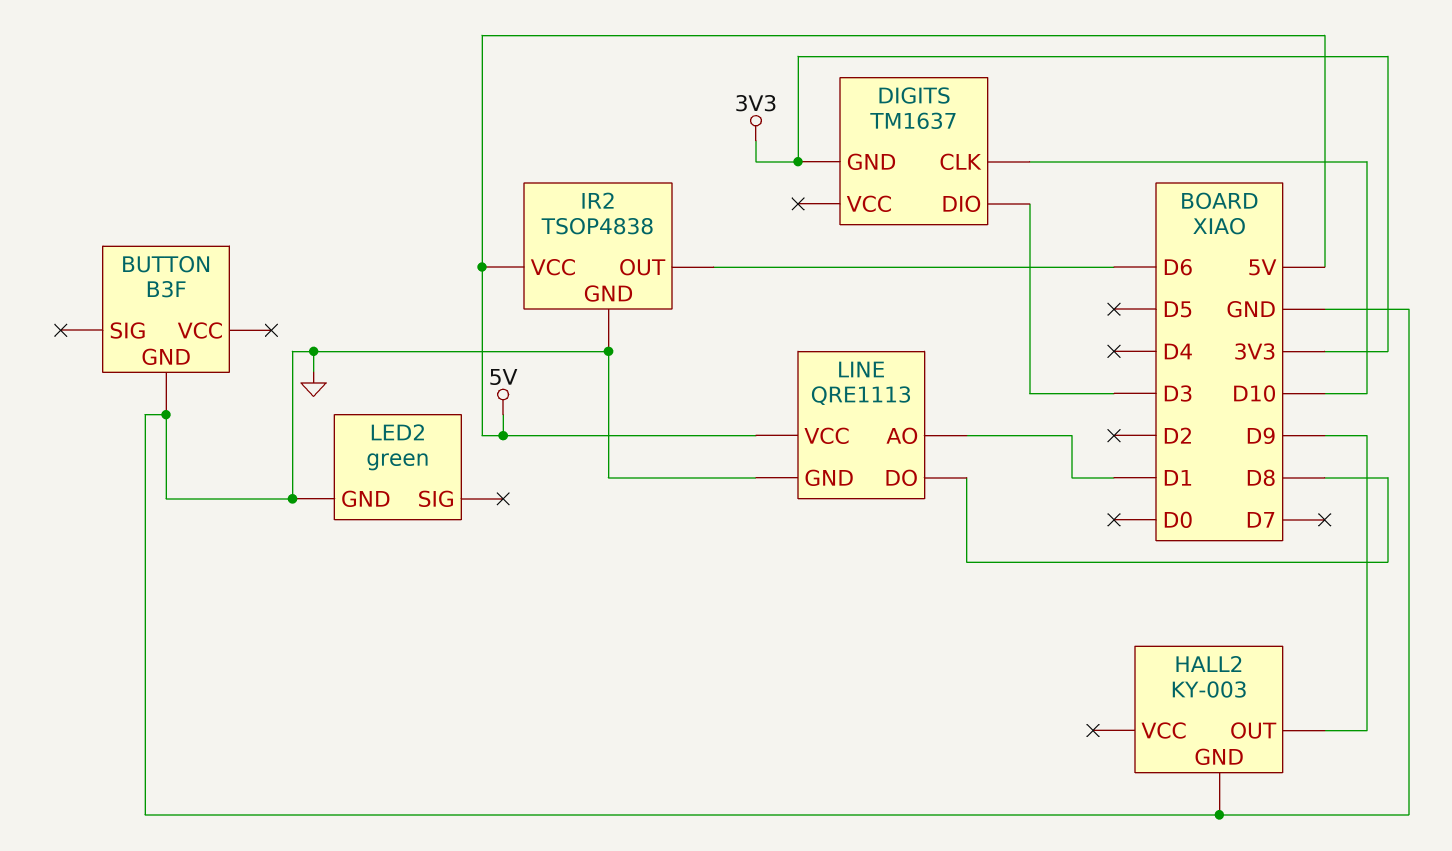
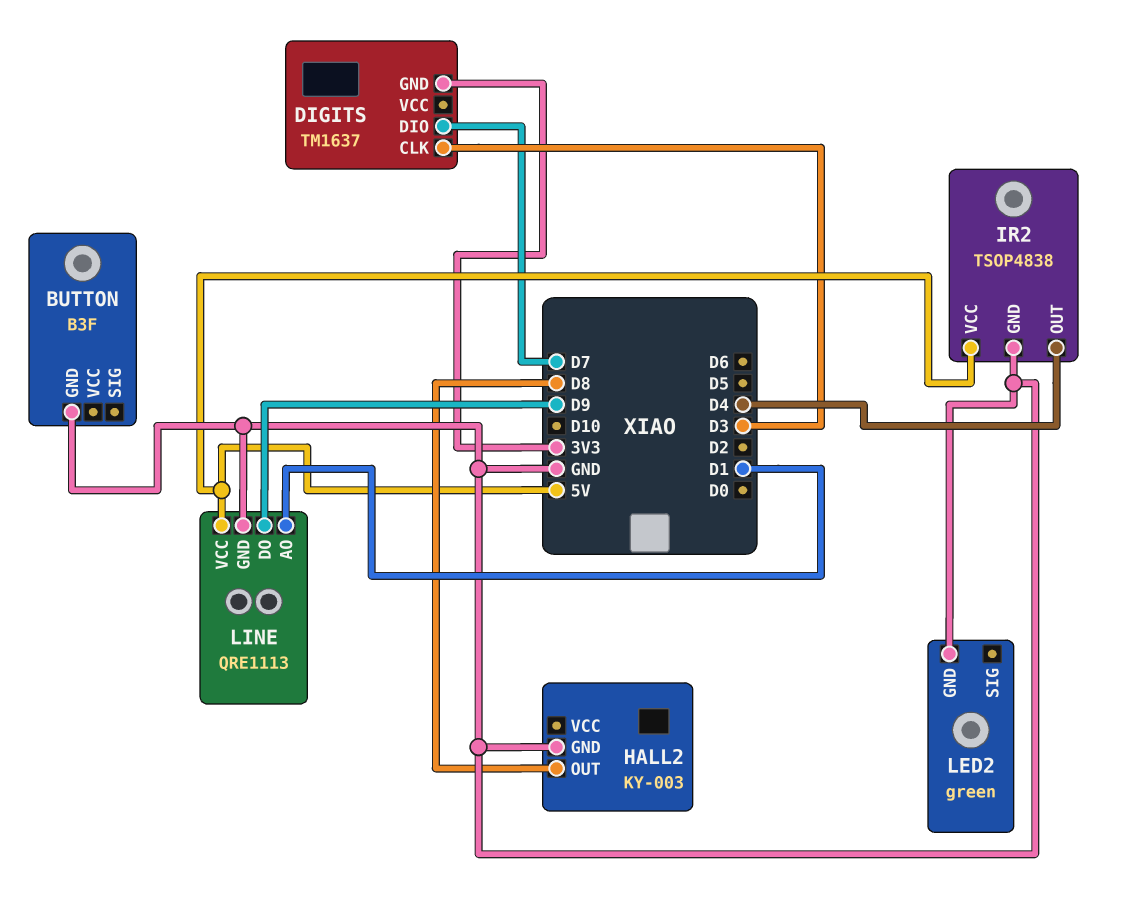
DIGITS pin CLK: D10 -> D3
DIGITS pin DIO: D3 -> D7
HALL2 pin OUT: D9 -> D8
IR2 pin OUT: D6 -> D4
LINE pin DO: D8 -> D9

